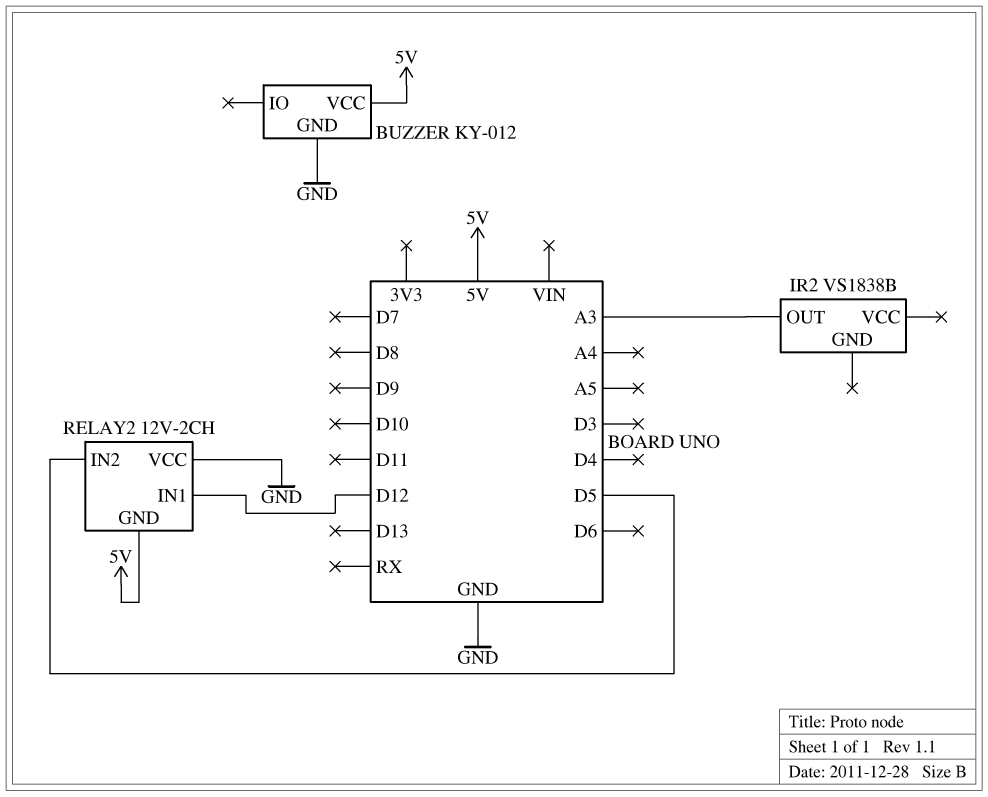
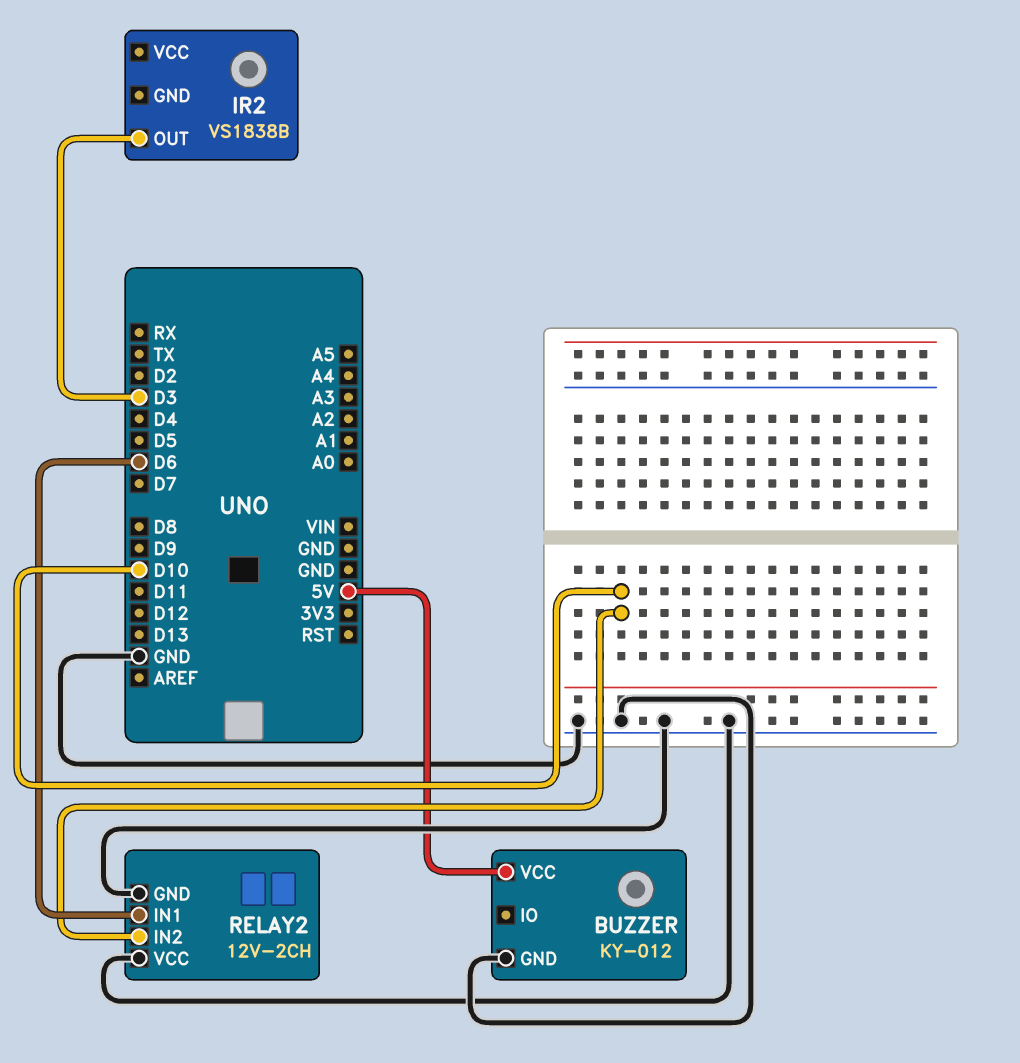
IR2 pin OUT: A3 -> D3
RELAY2 pin GND: 5V -> GND
RELAY2 pin IN1: D12 -> D6
RELAY2 pin IN2: D5 -> D10

